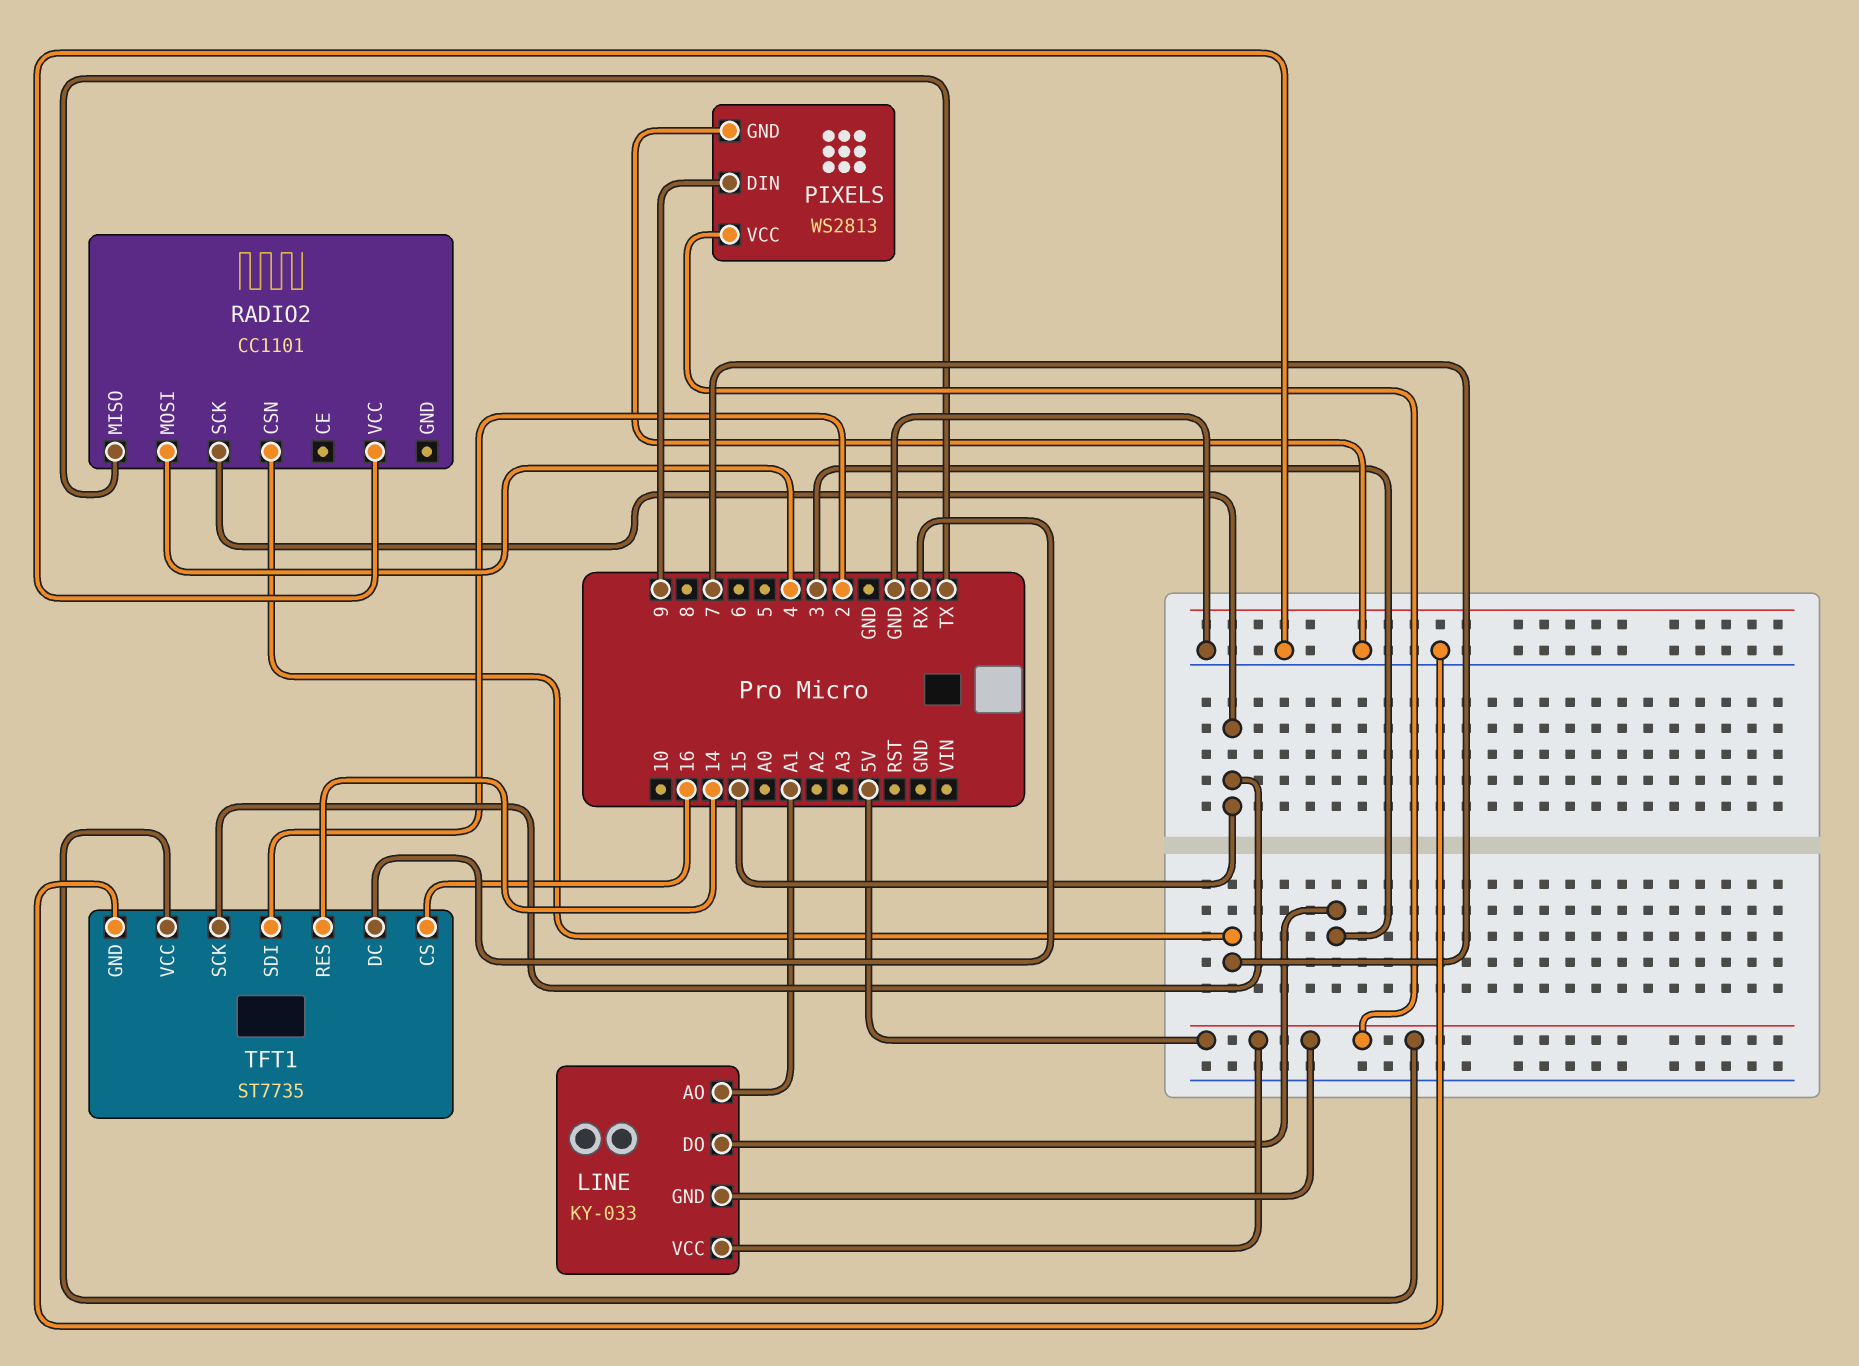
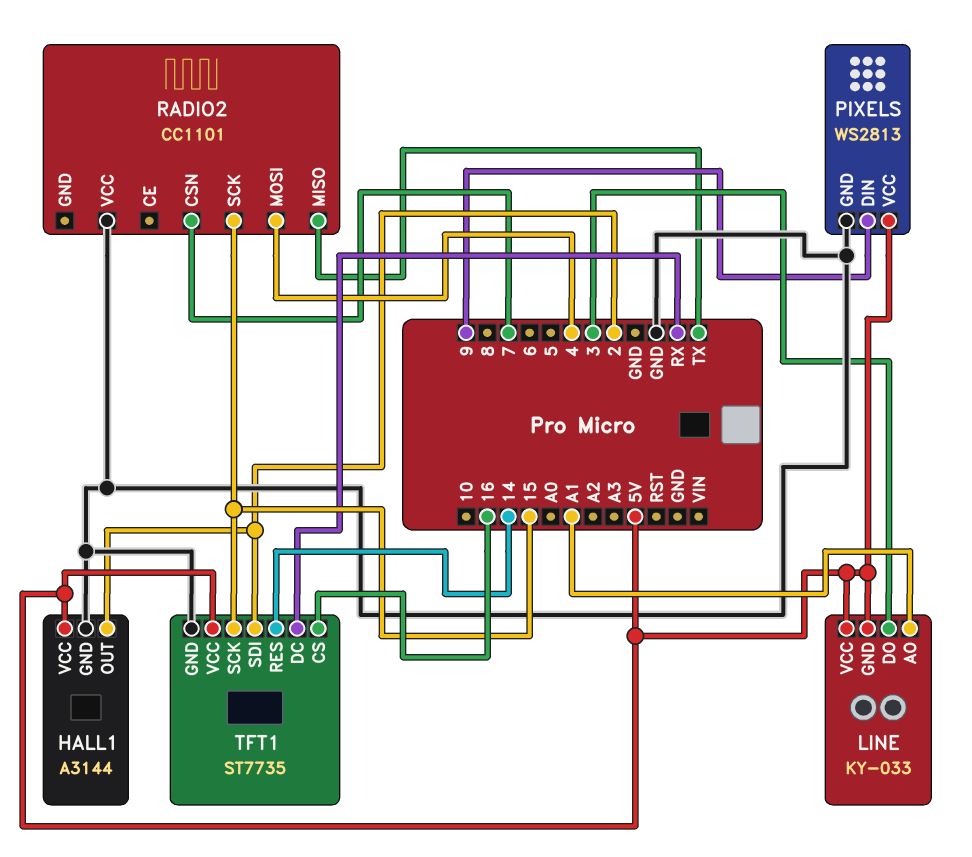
HALL1: none -> A3144
HALL1 pin GND: none -> GND
HALL1 pin OUT: none -> 2
HALL1 pin VCC: none -> 5V

